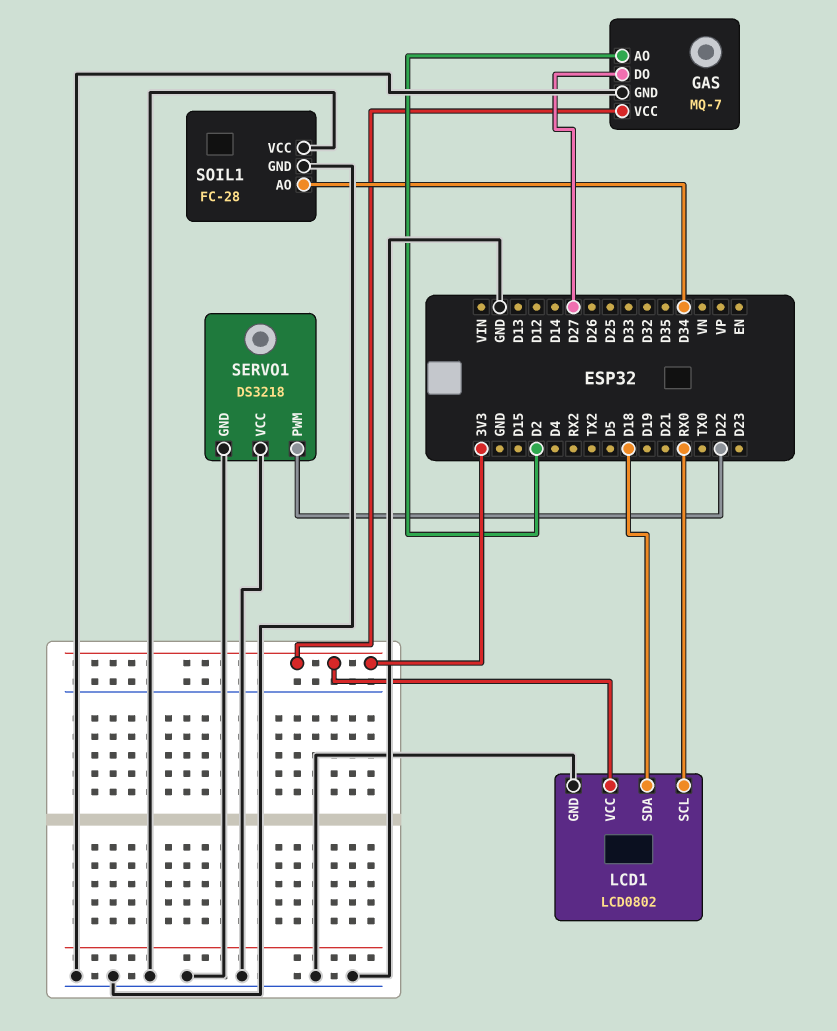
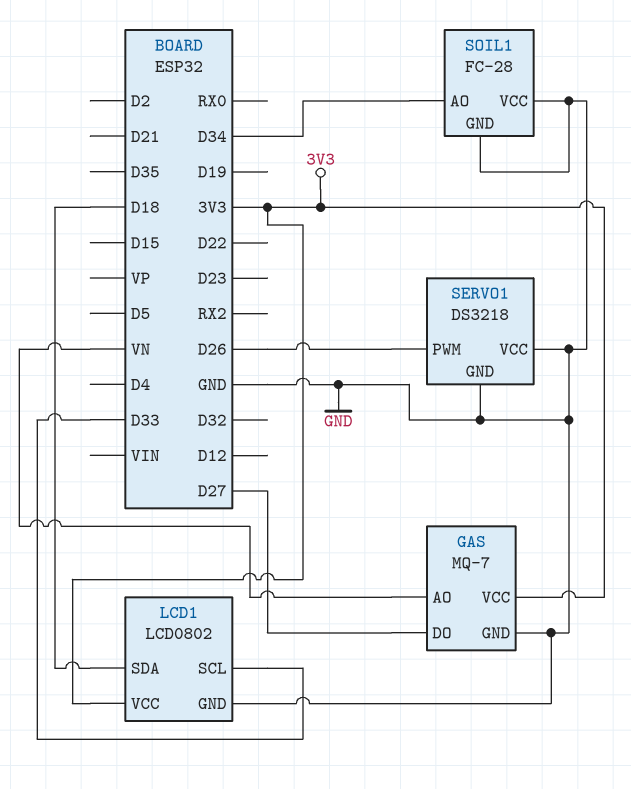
GAS pin AO: D2 -> VN
LCD1 pin SCL: RX0 -> D33
SERVO1 pin PWM: D22 -> D26

